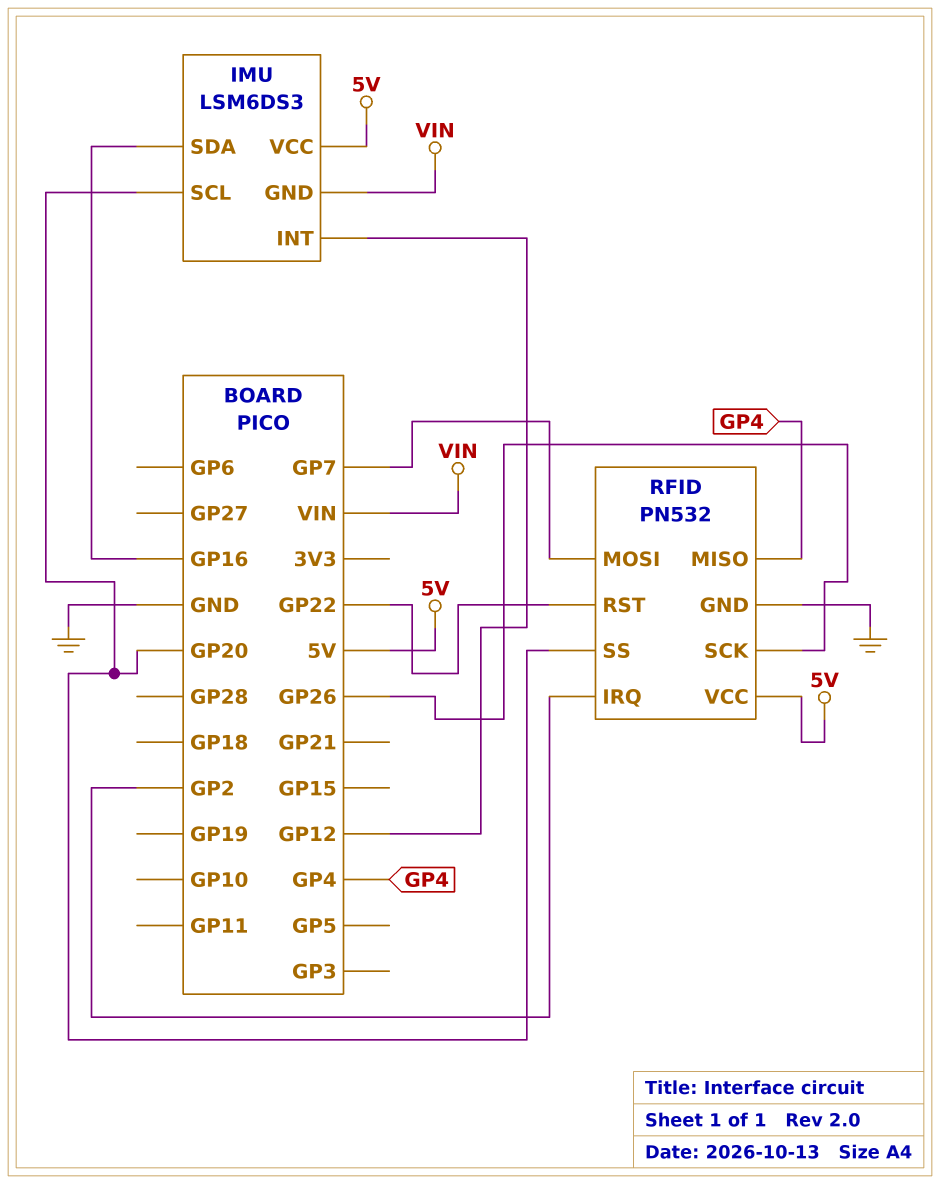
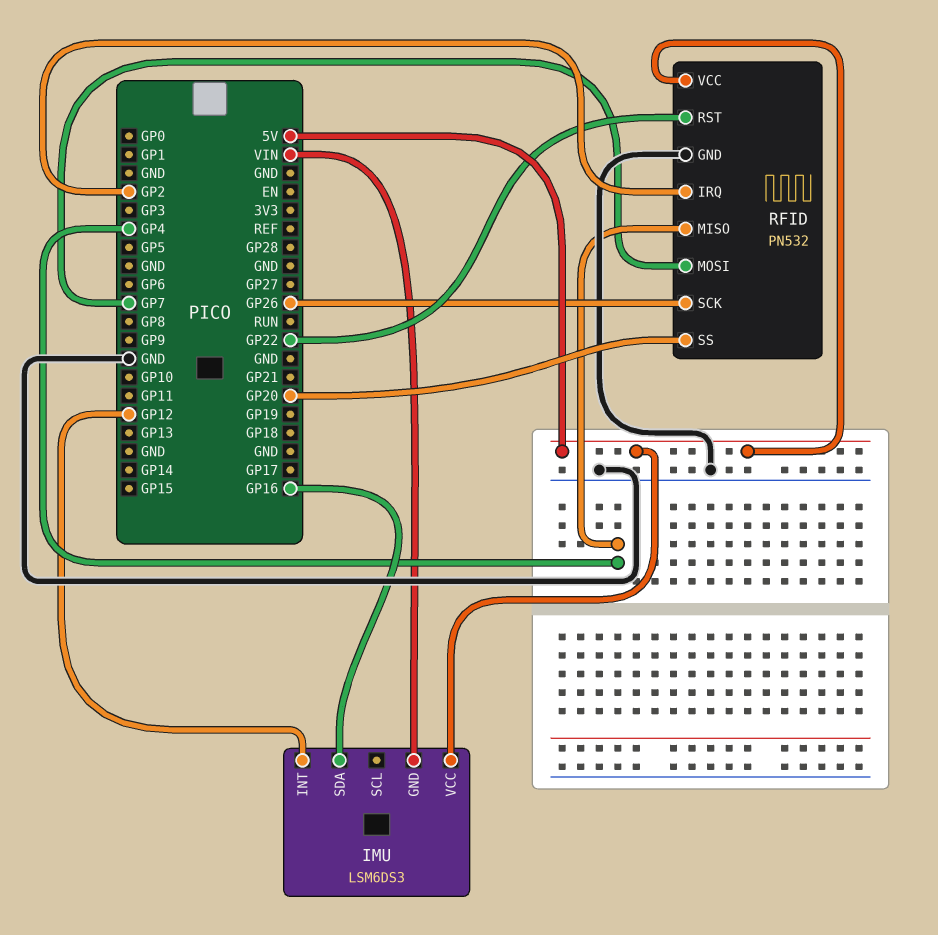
IMU pin SCL: GP20 -> none

